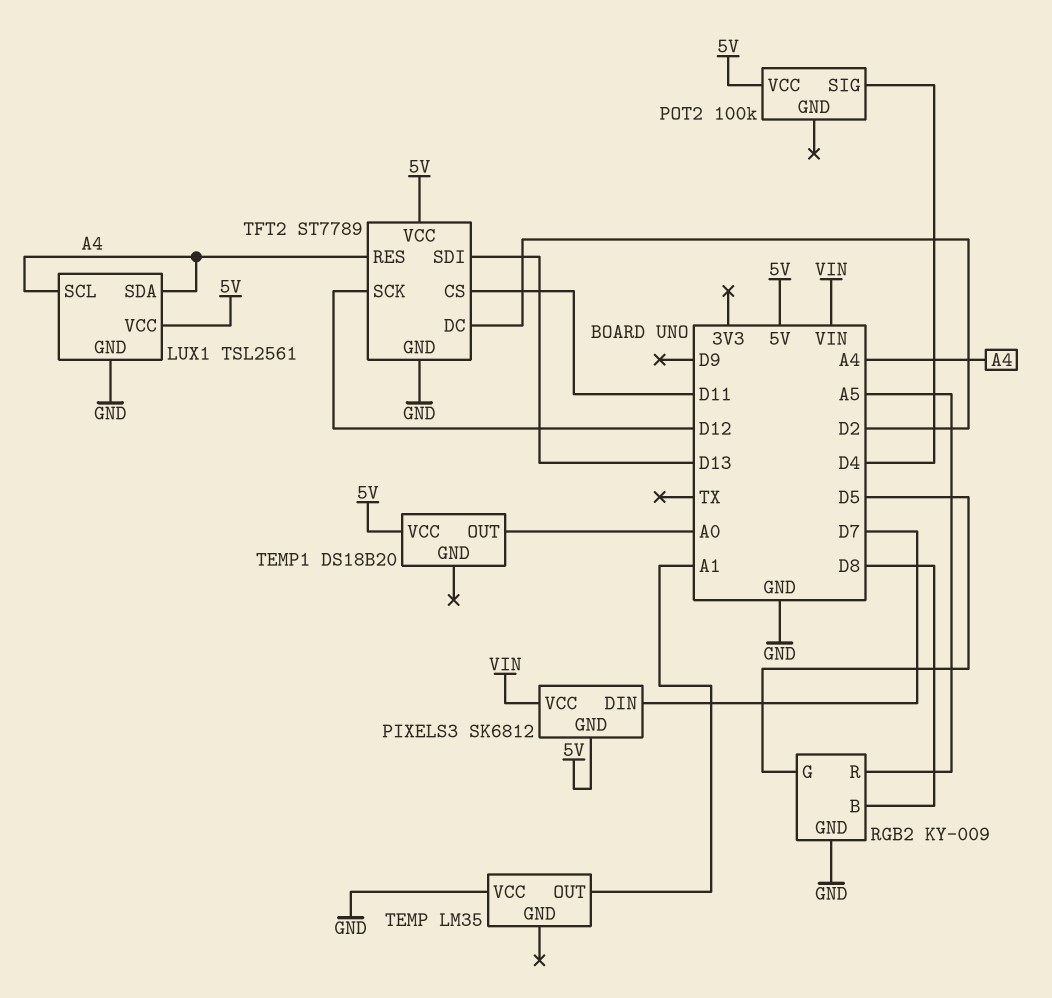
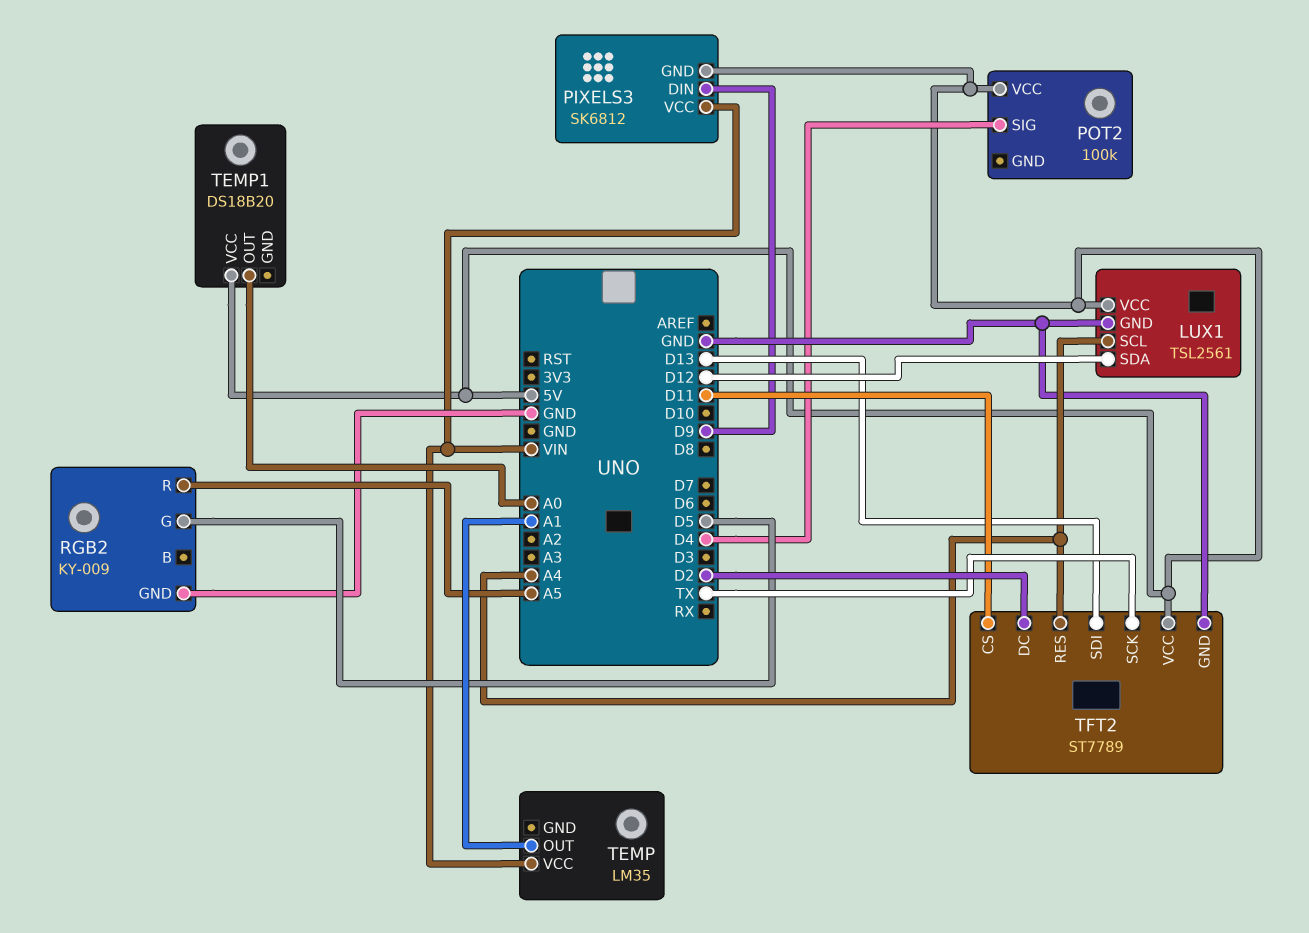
LUX1 pin SDA: A4 -> D12
PIXELS3 pin DIN: D7 -> D9
RGB2 pin B: D8 -> none
TEMP pin VCC: GND -> VIN
TFT2 pin SCK: D12 -> TX

